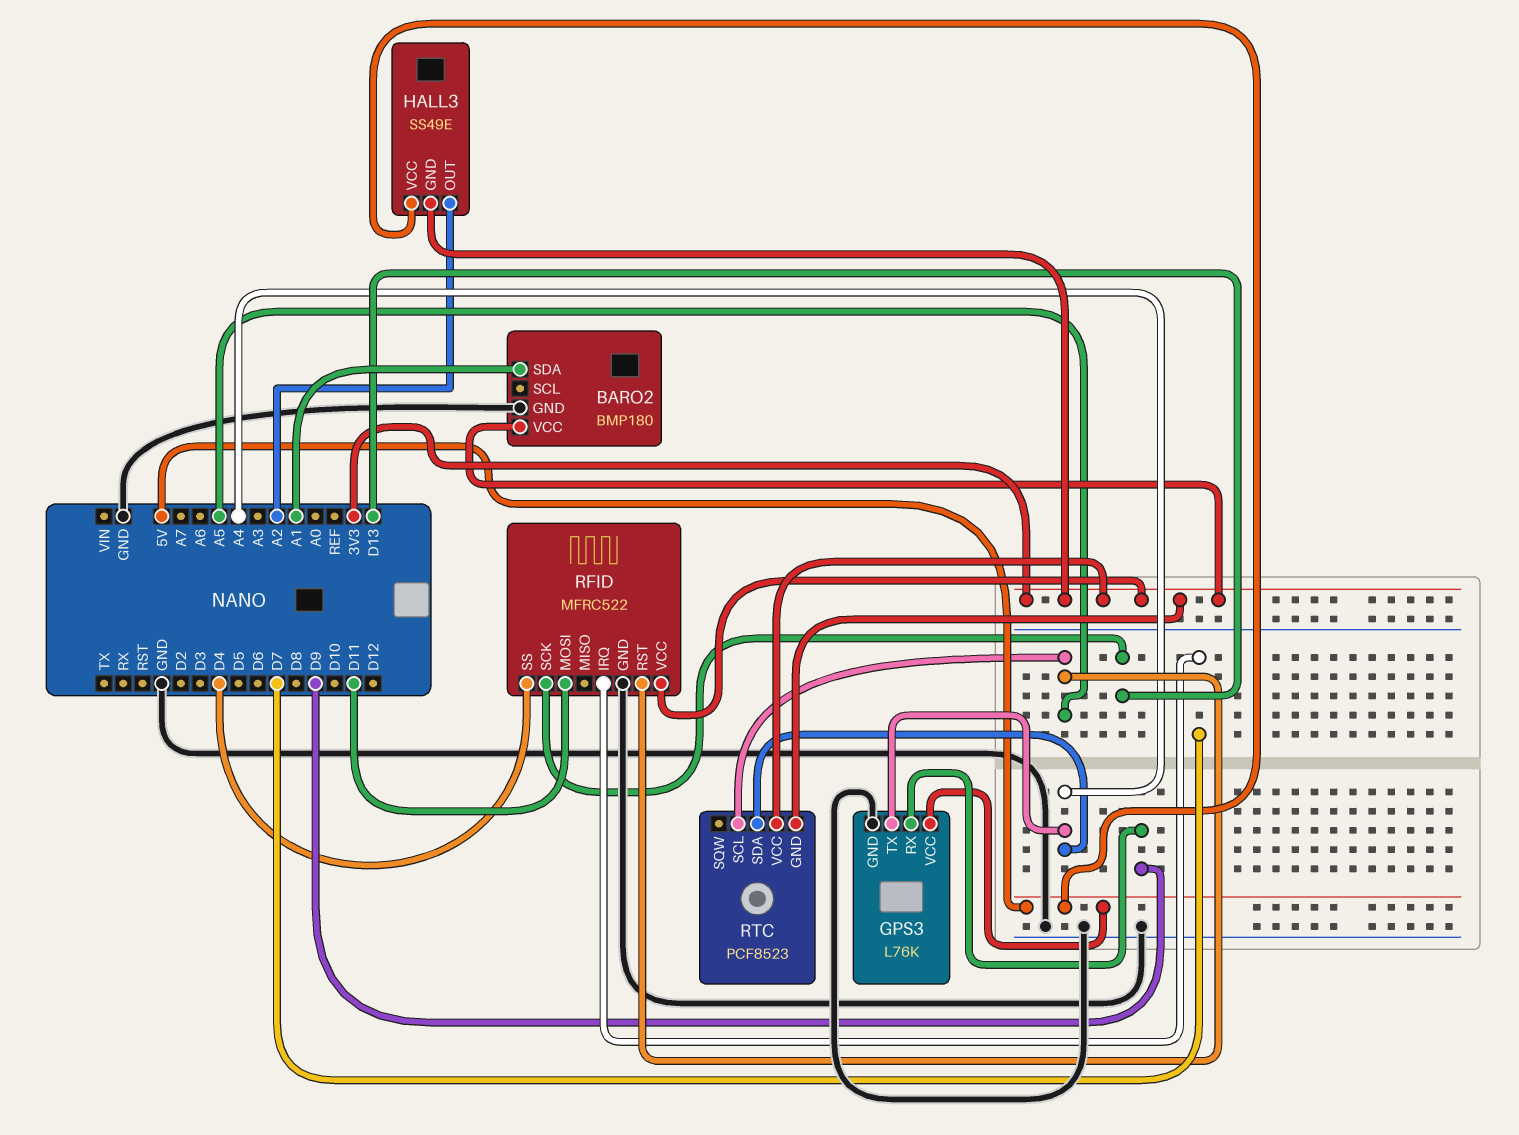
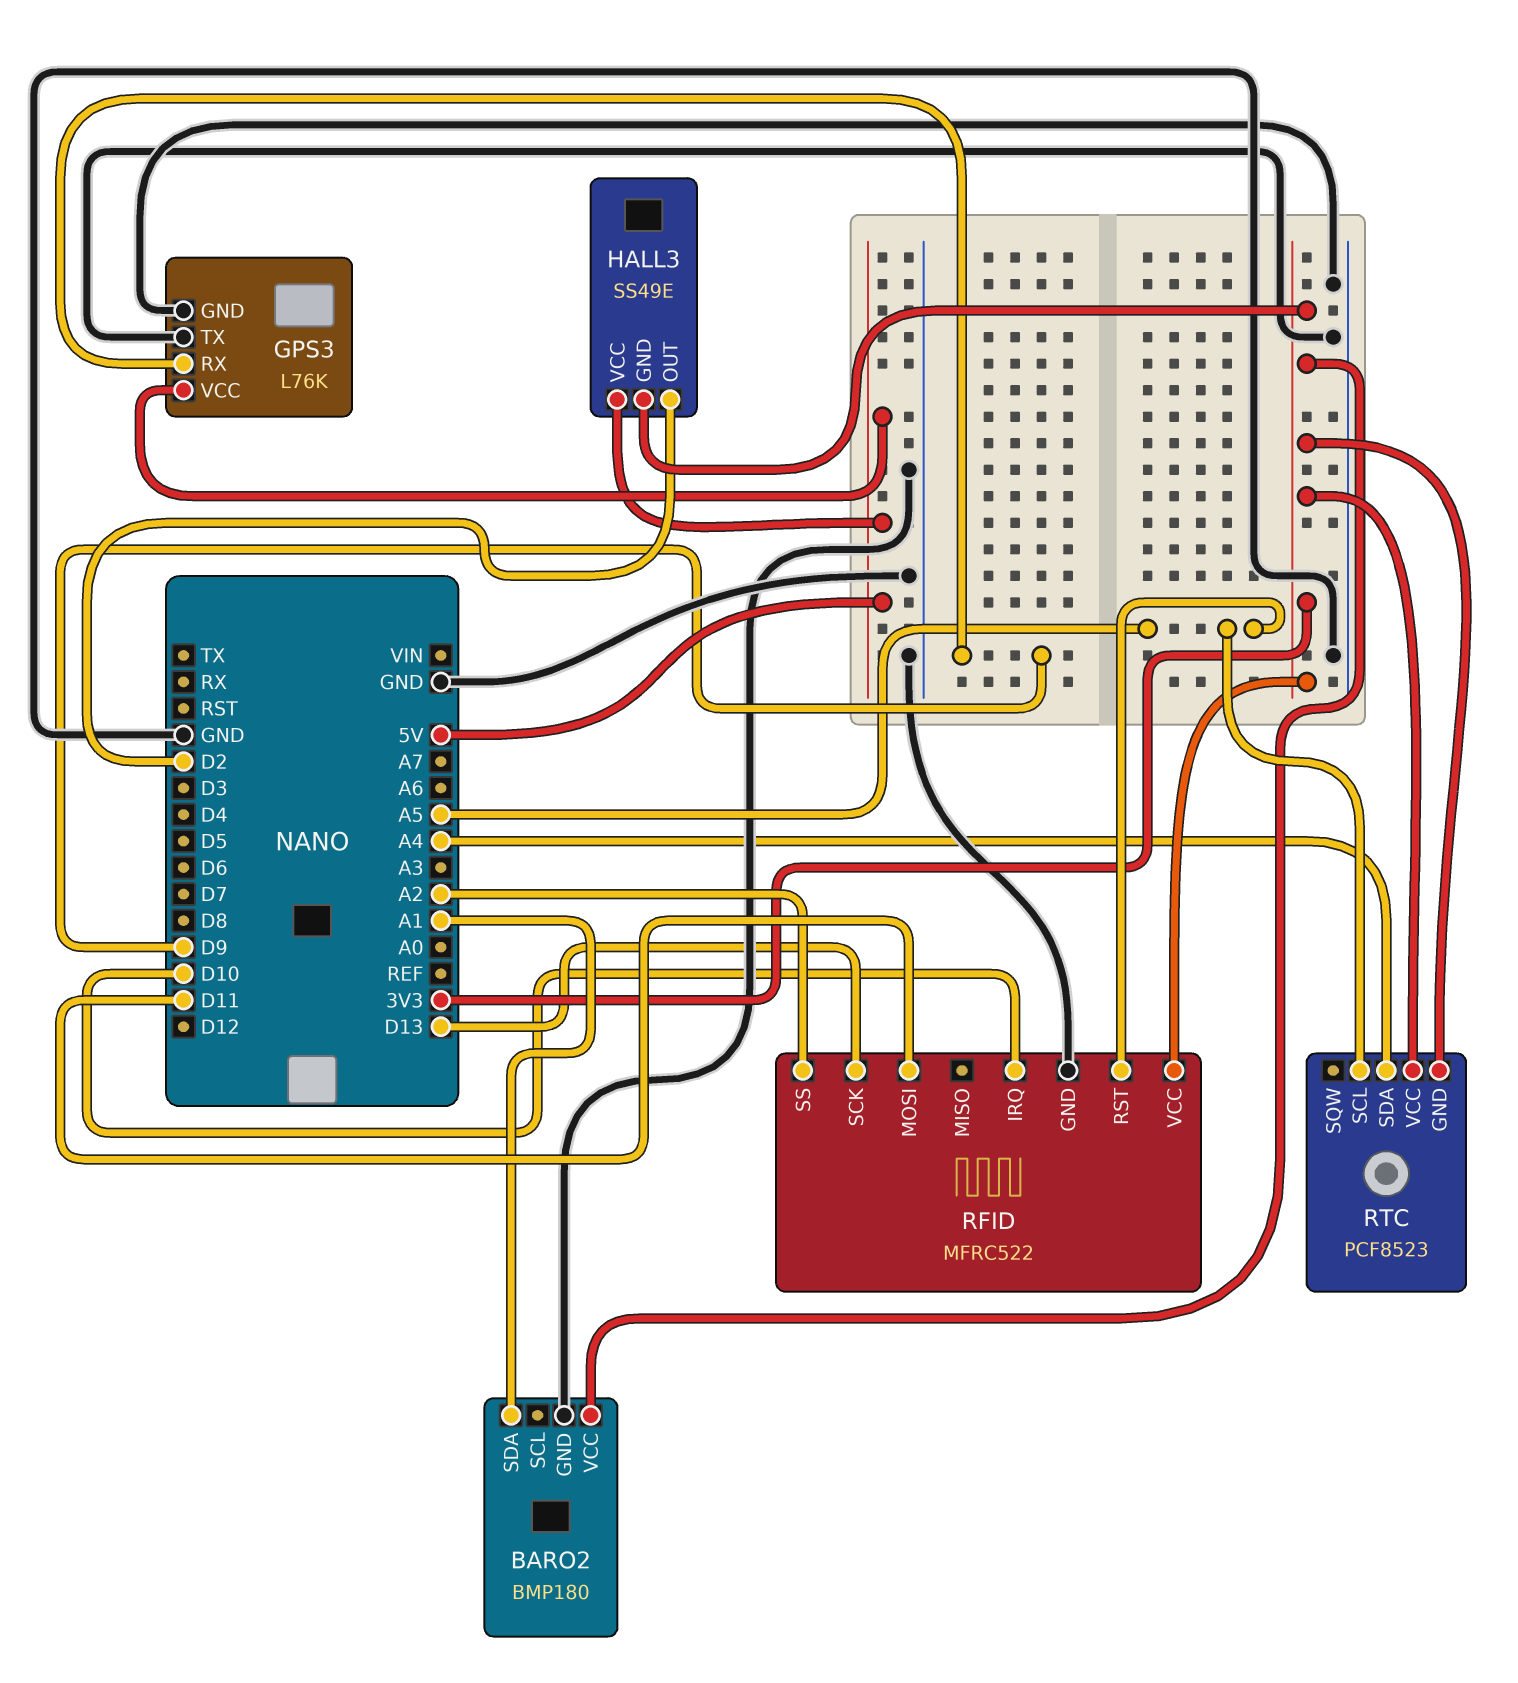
GPS3 pin TX: A4 -> GND
HALL3 pin OUT: A2 -> D2
RFID pin IRQ: D7 -> D10
RFID pin SS: D4 -> A2

